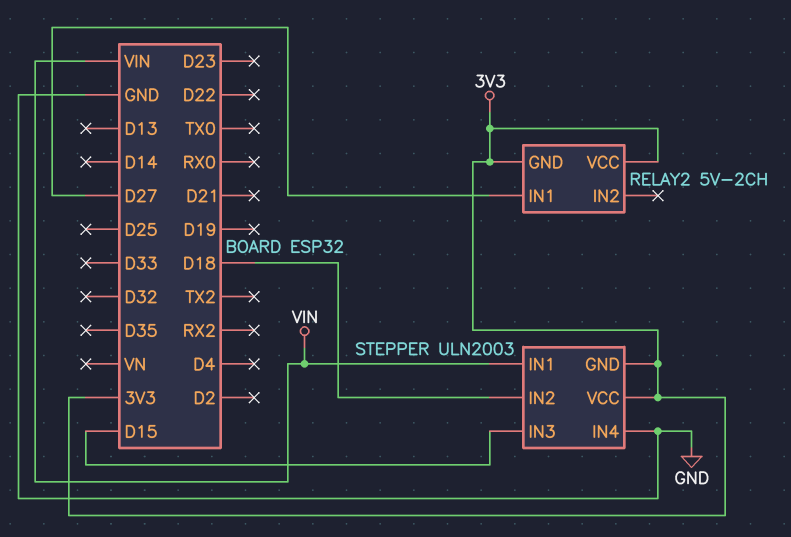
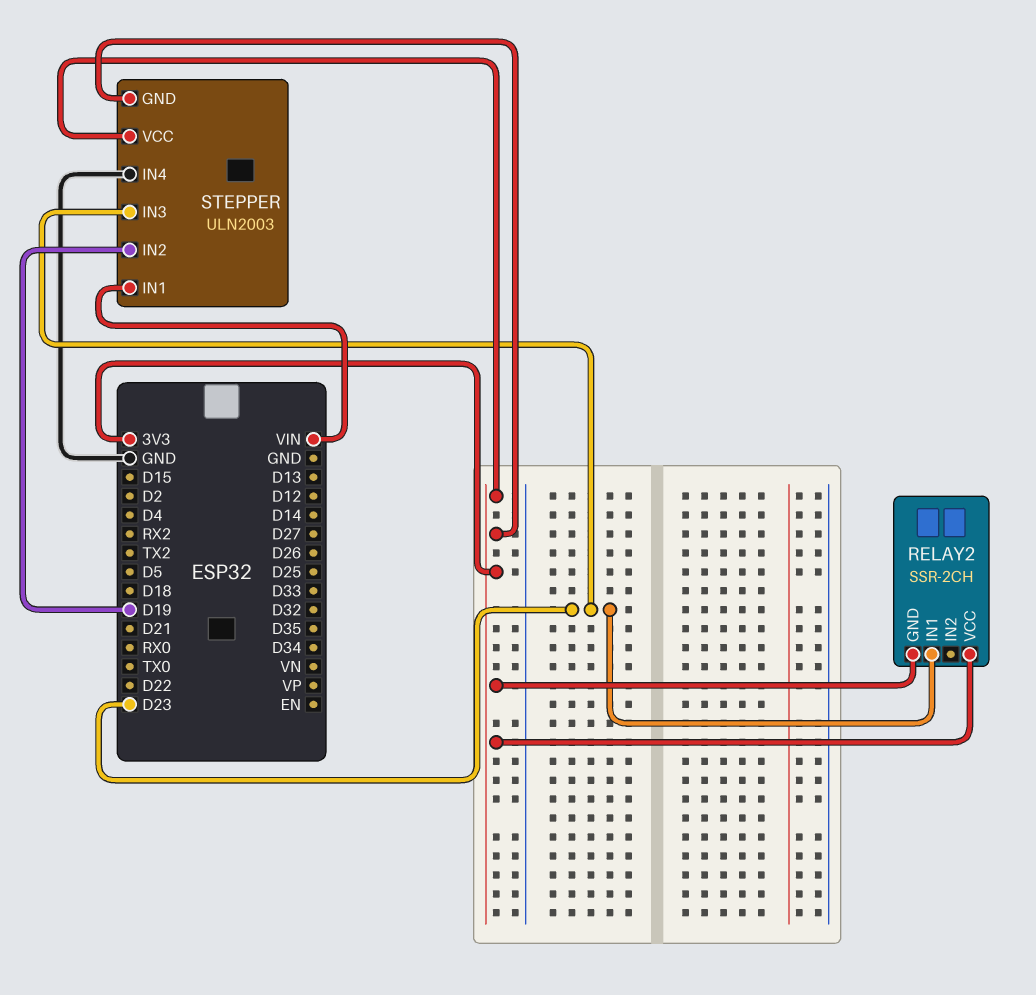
RELAY2: 5V-2CH -> SSR-2CH
RELAY2 pin IN1: D27 -> D23
STEPPER pin IN2: D18 -> D19
STEPPER pin IN3: D15 -> D23

